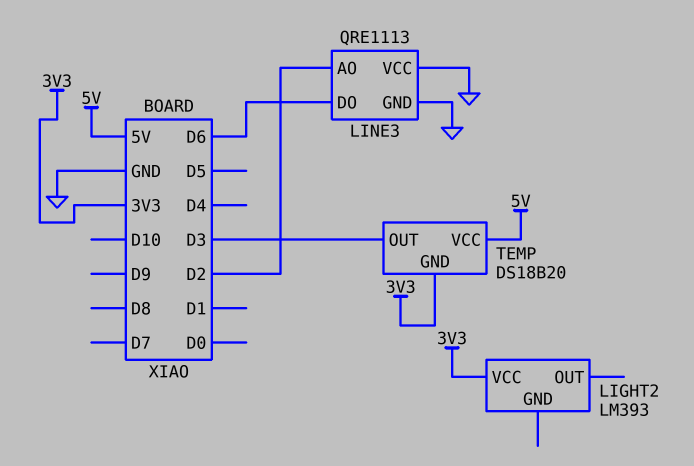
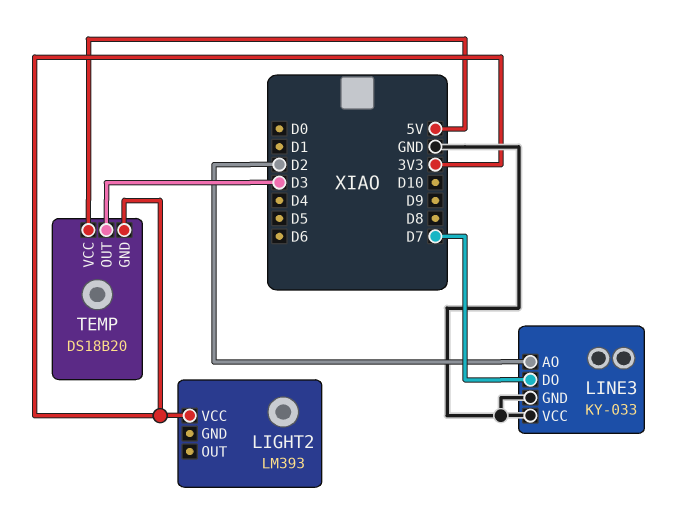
LINE3: QRE1113 -> KY-033
LINE3 pin DO: D6 -> D7

